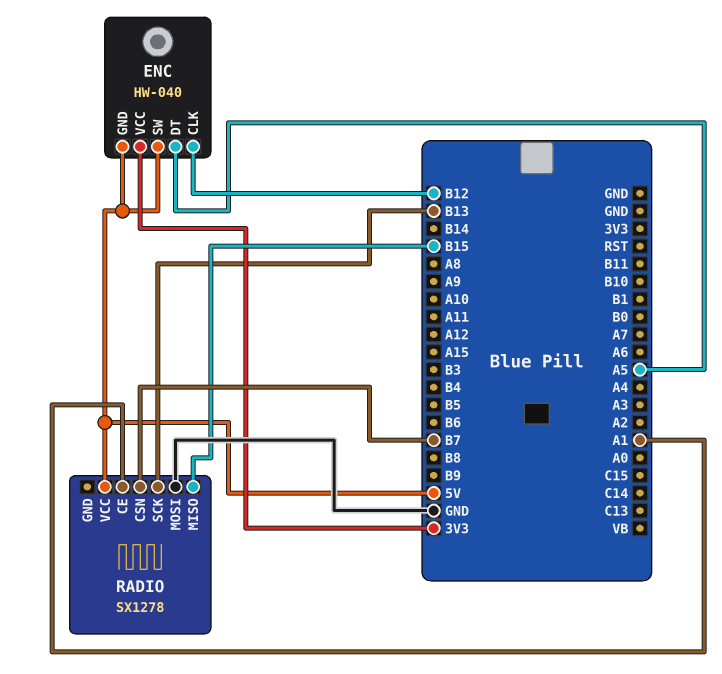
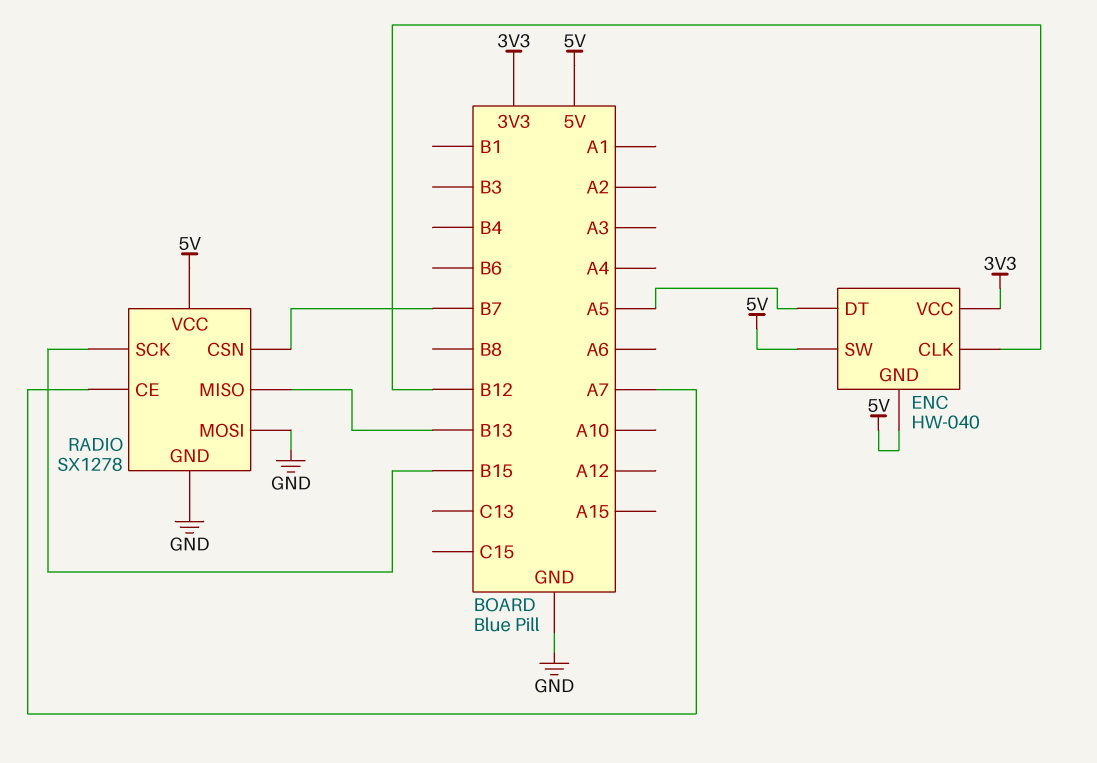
RADIO pin CE: A1 -> A7
RADIO pin GND: none -> GND
RADIO pin MISO: B15 -> B13
RADIO pin SCK: B13 -> B15

